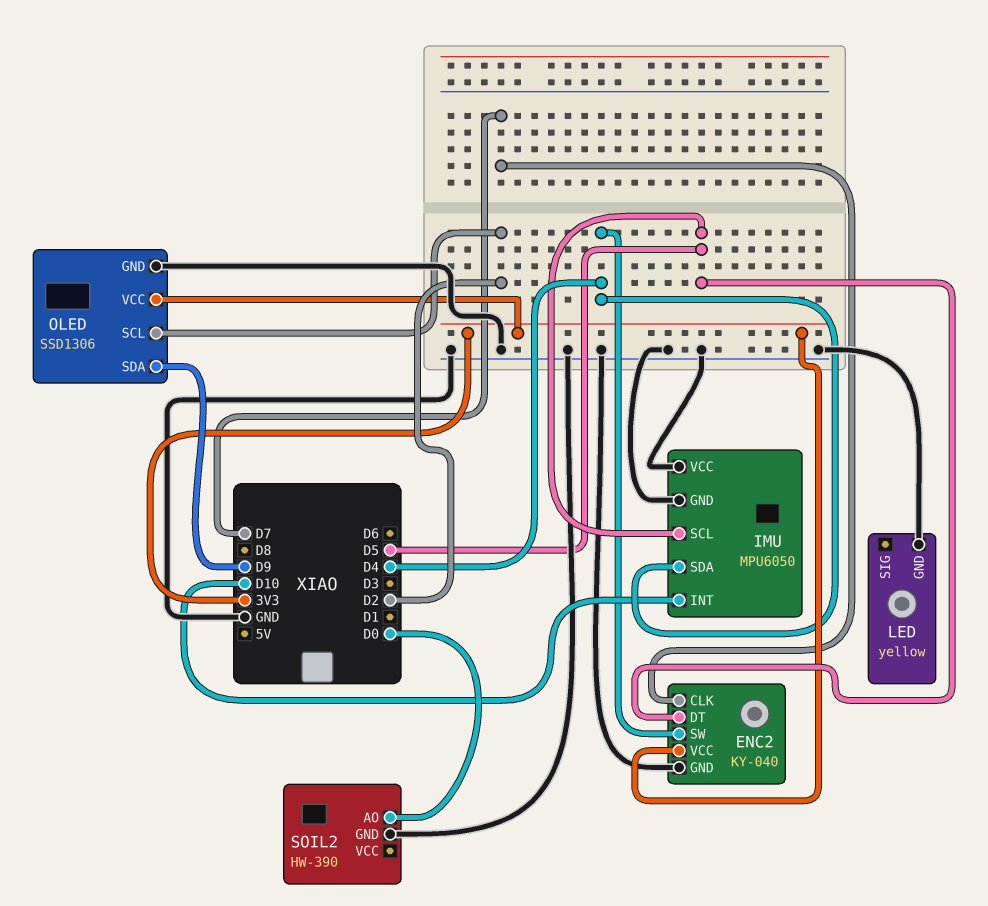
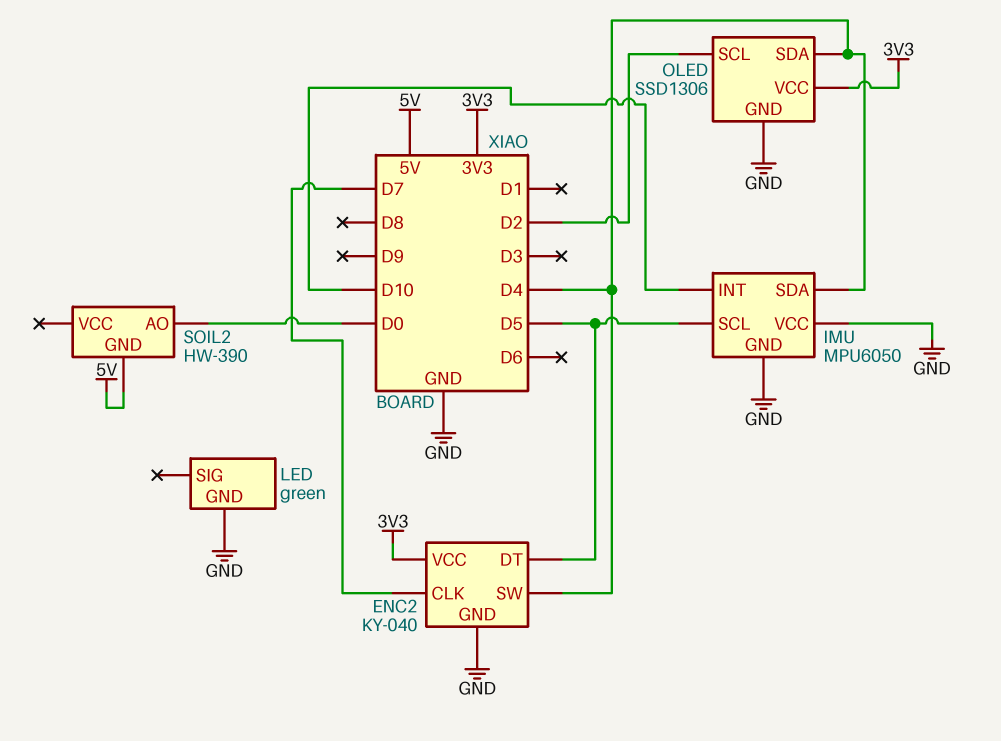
LED: yellow -> green
OLED pin SDA: D9 -> D4
SOIL2 pin GND: GND -> 5V

